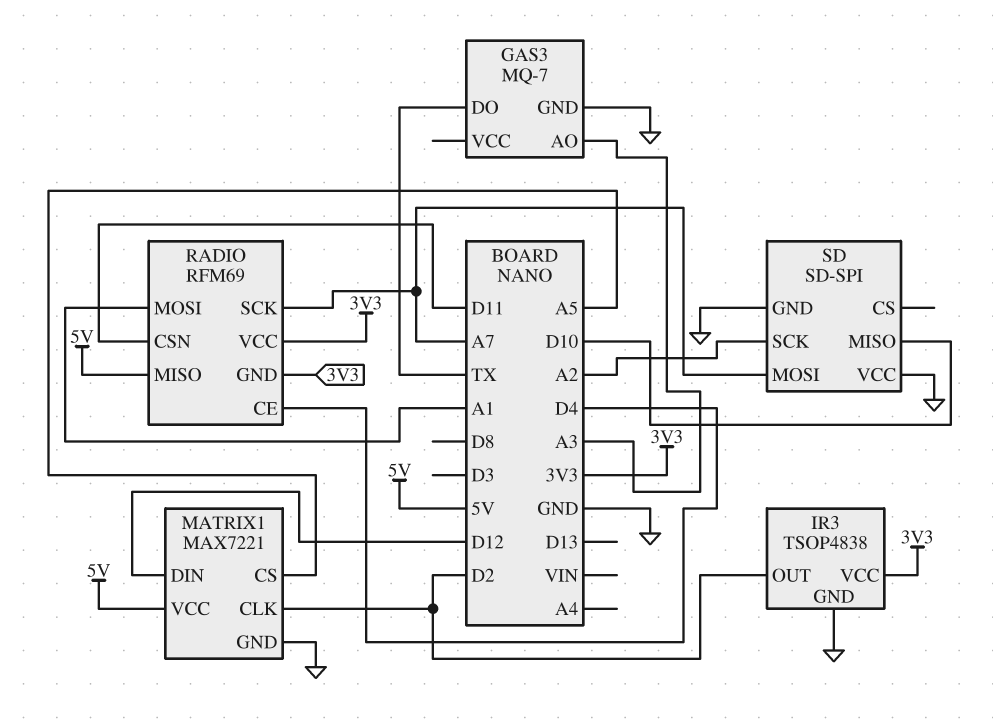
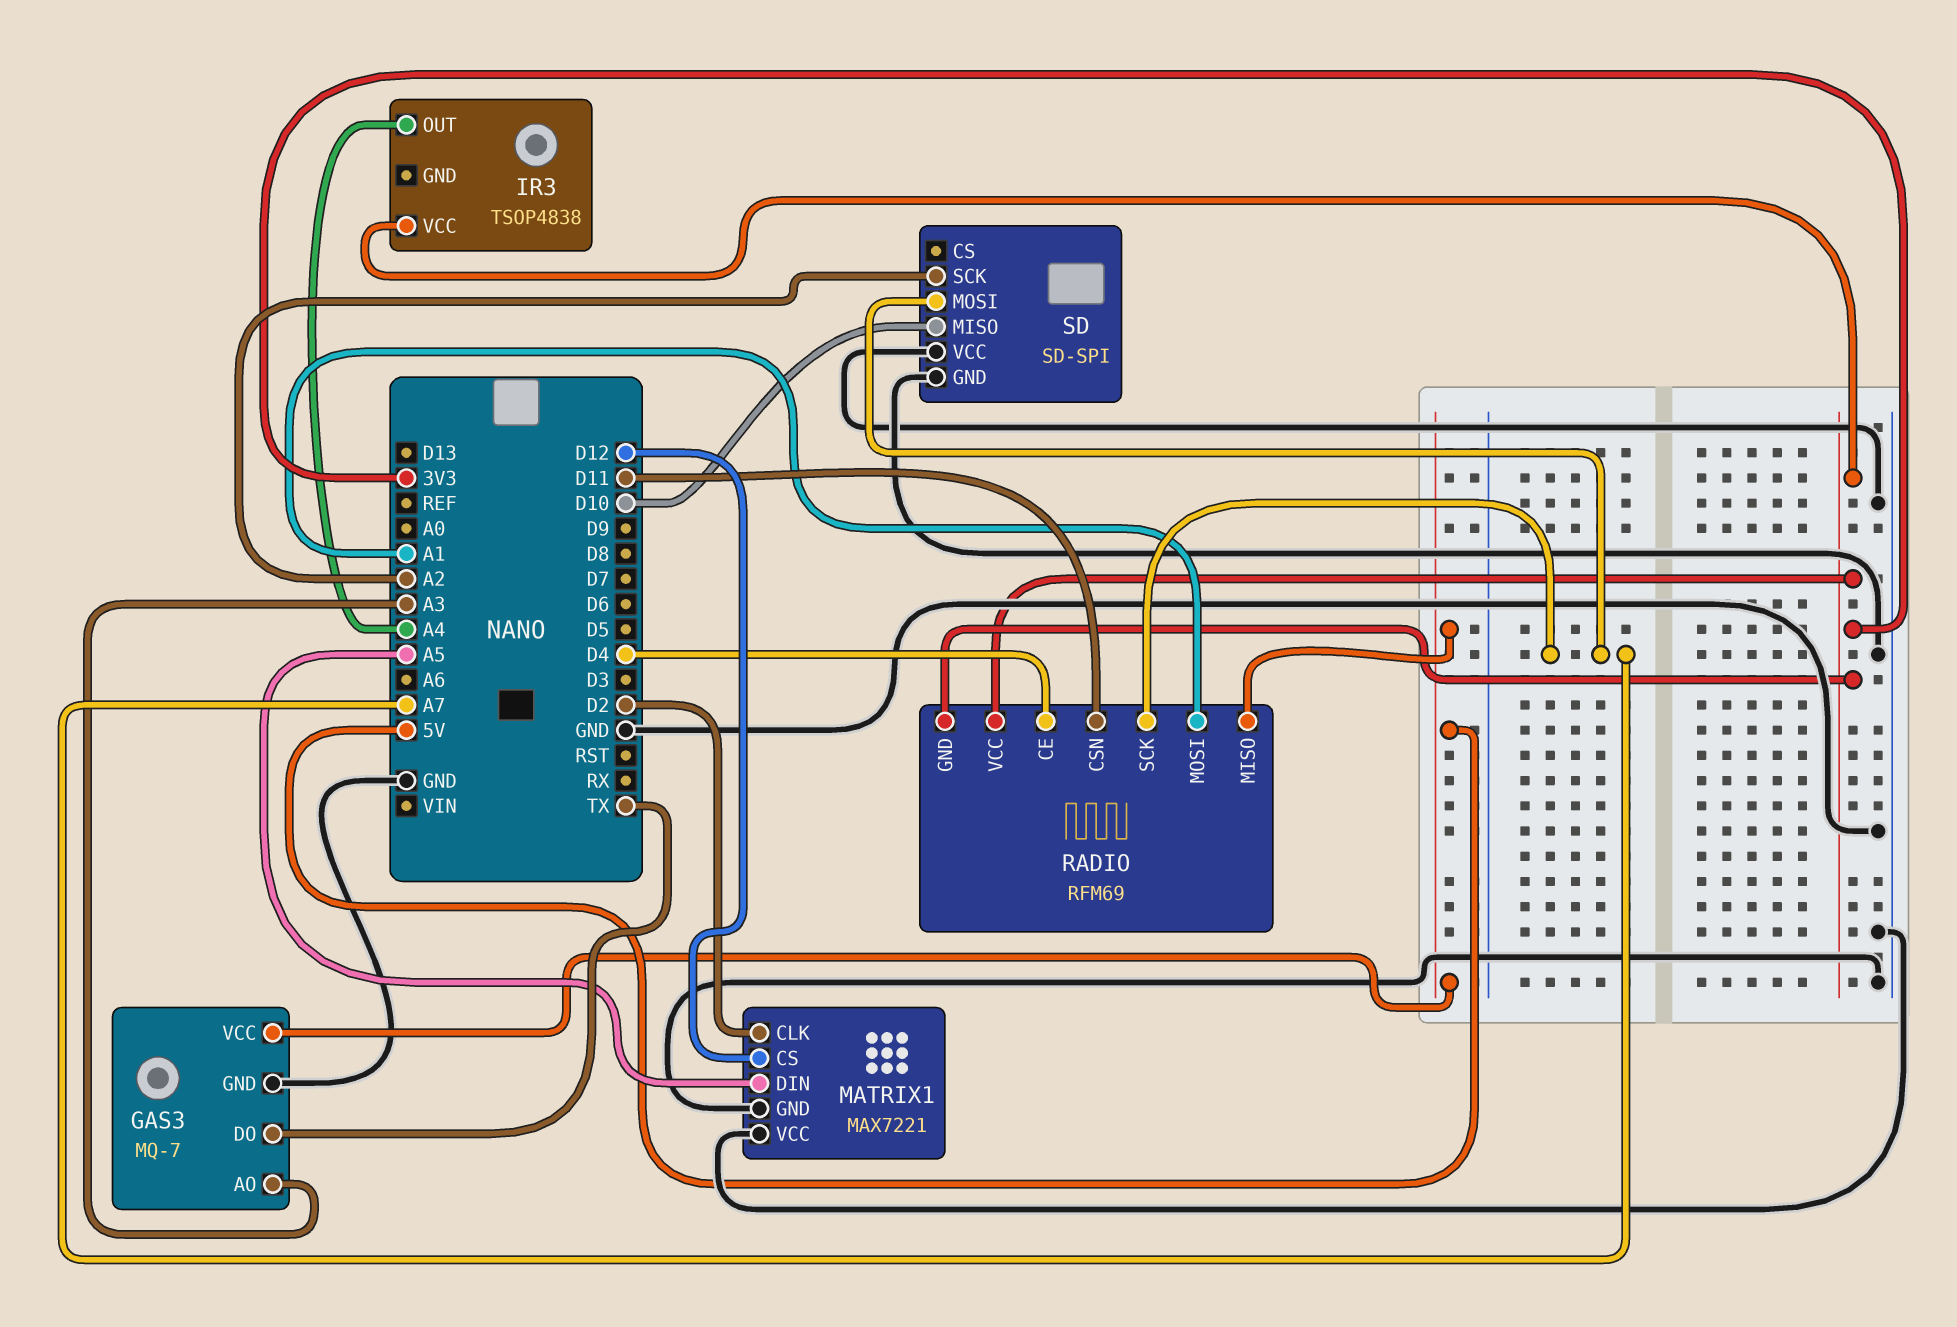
GAS3 pin VCC: none -> 5V
IR3 pin GND: GND -> none
IR3 pin OUT: D2 -> A4
MATRIX1 pin CS: A5 -> D12
MATRIX1 pin DIN: D12 -> A5
MATRIX1 pin VCC: 5V -> GND

